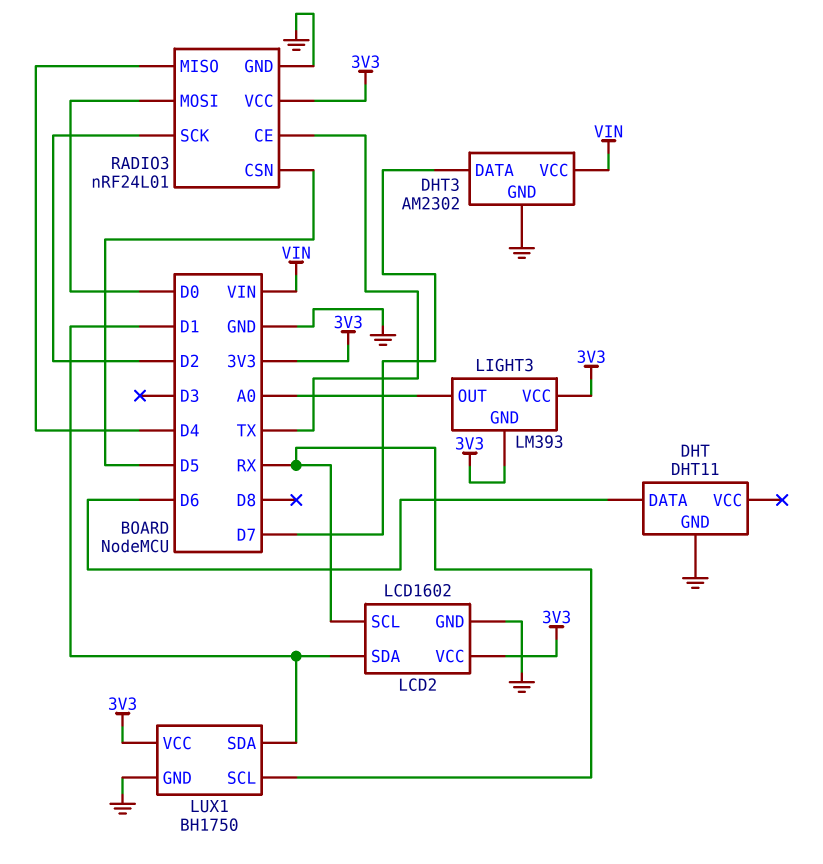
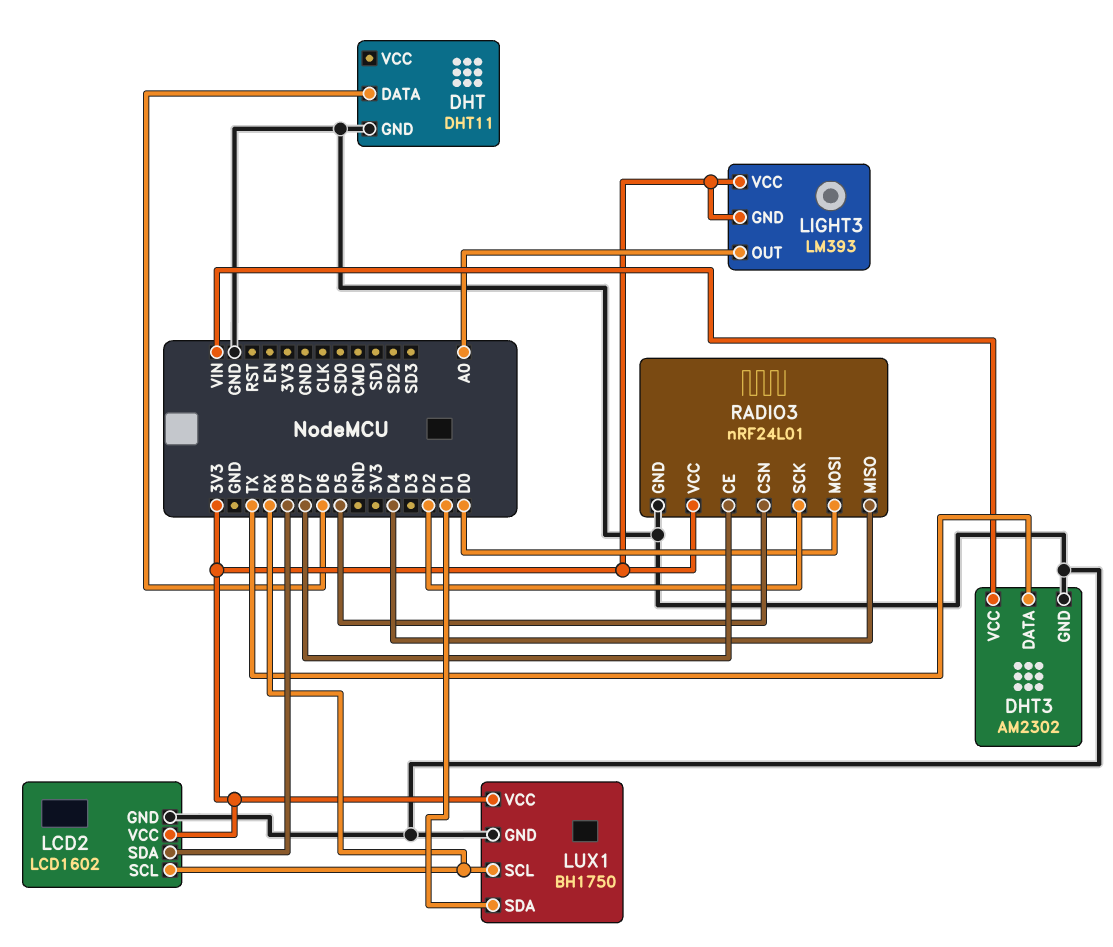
DHT3 pin DATA: D7 -> TX
LCD2 pin SDA: D1 -> D8
RADIO3 pin CE: TX -> D7

